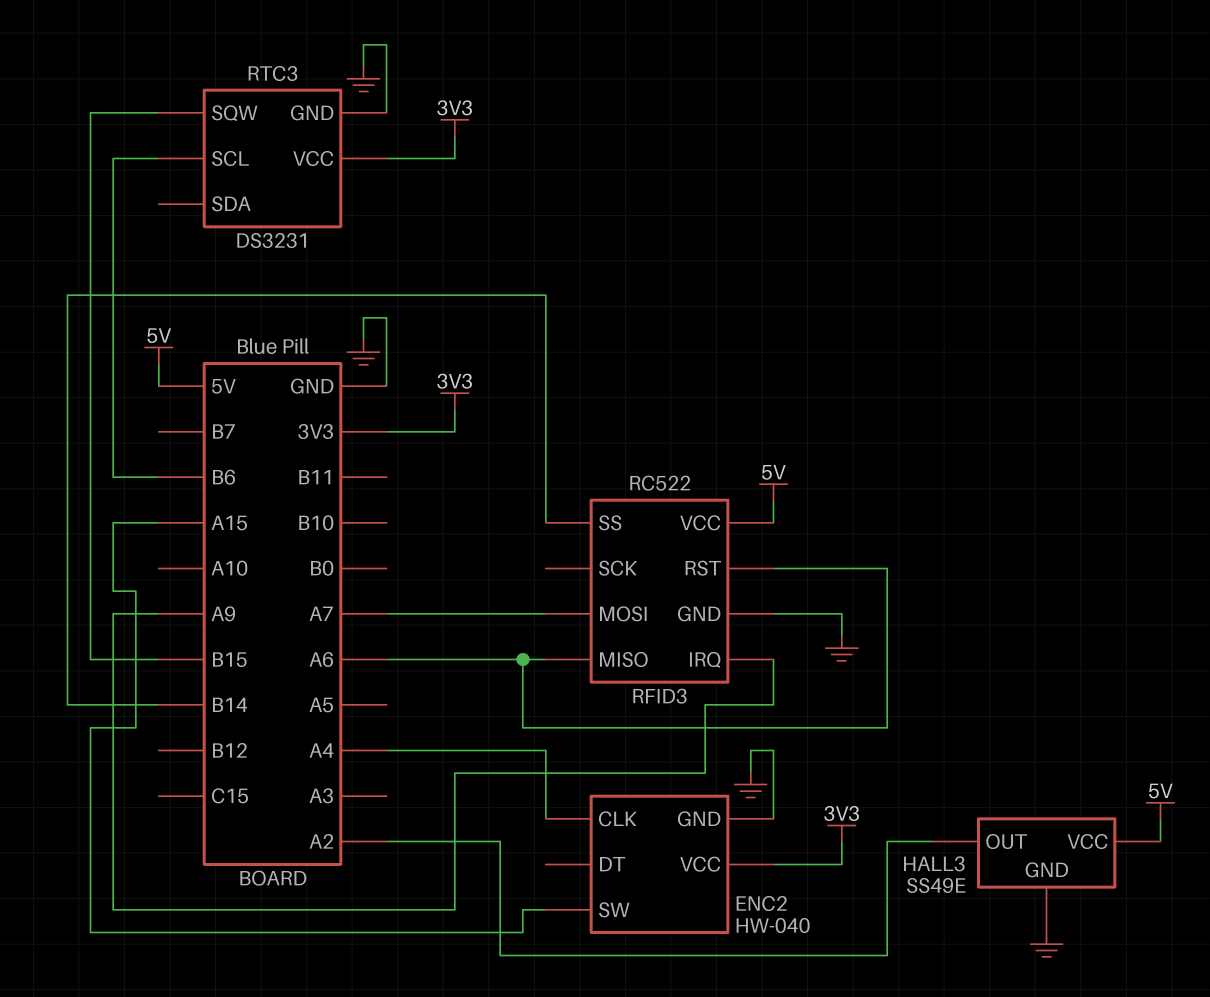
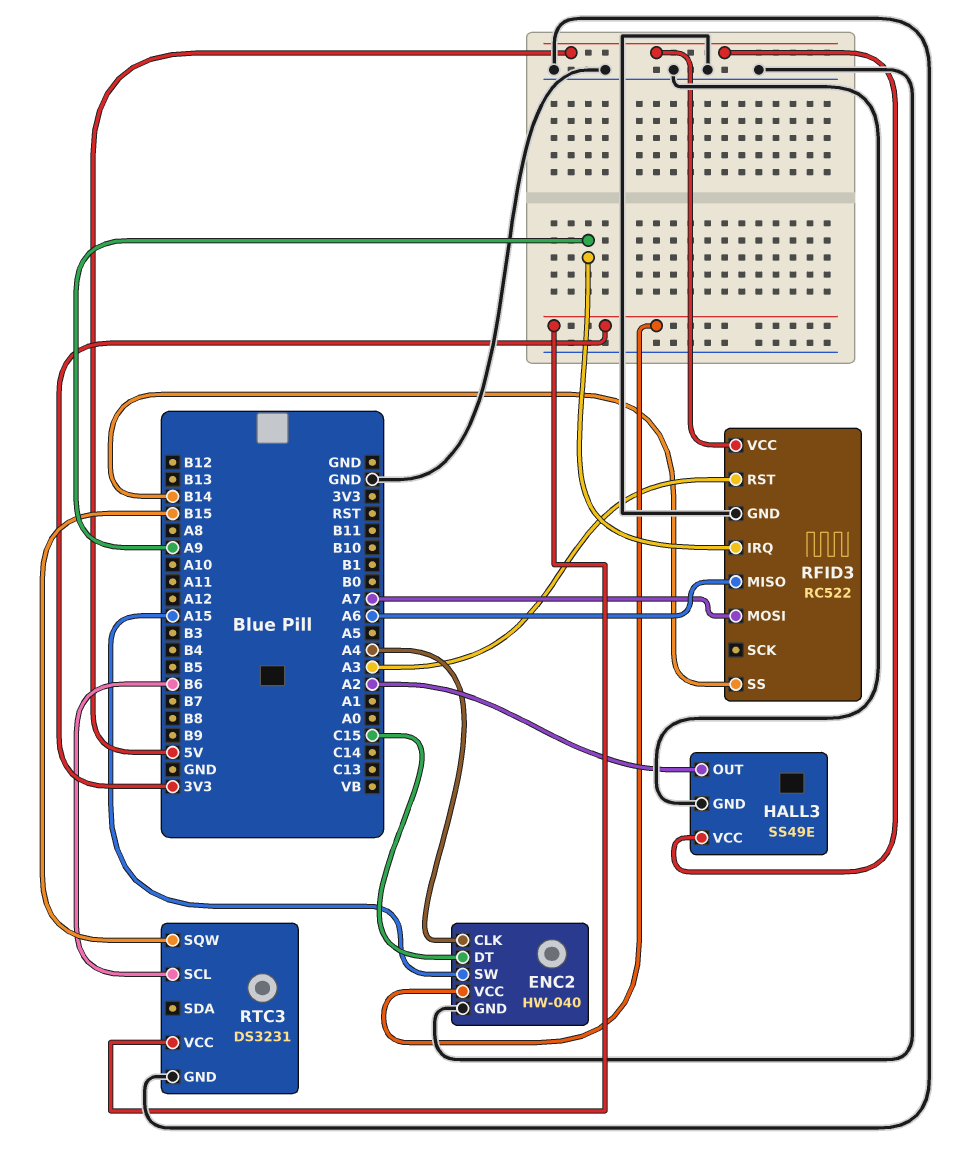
ENC2 pin DT: none -> C15
RFID3 pin RST: A6 -> A3

